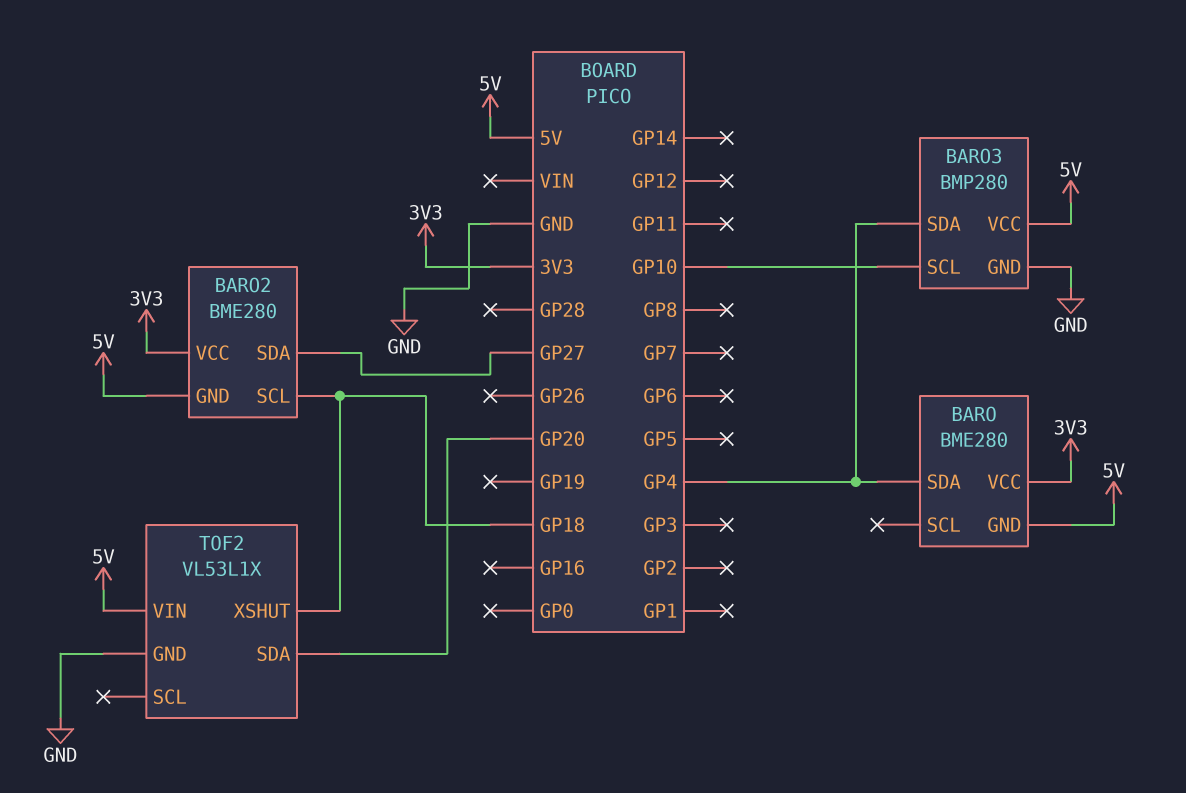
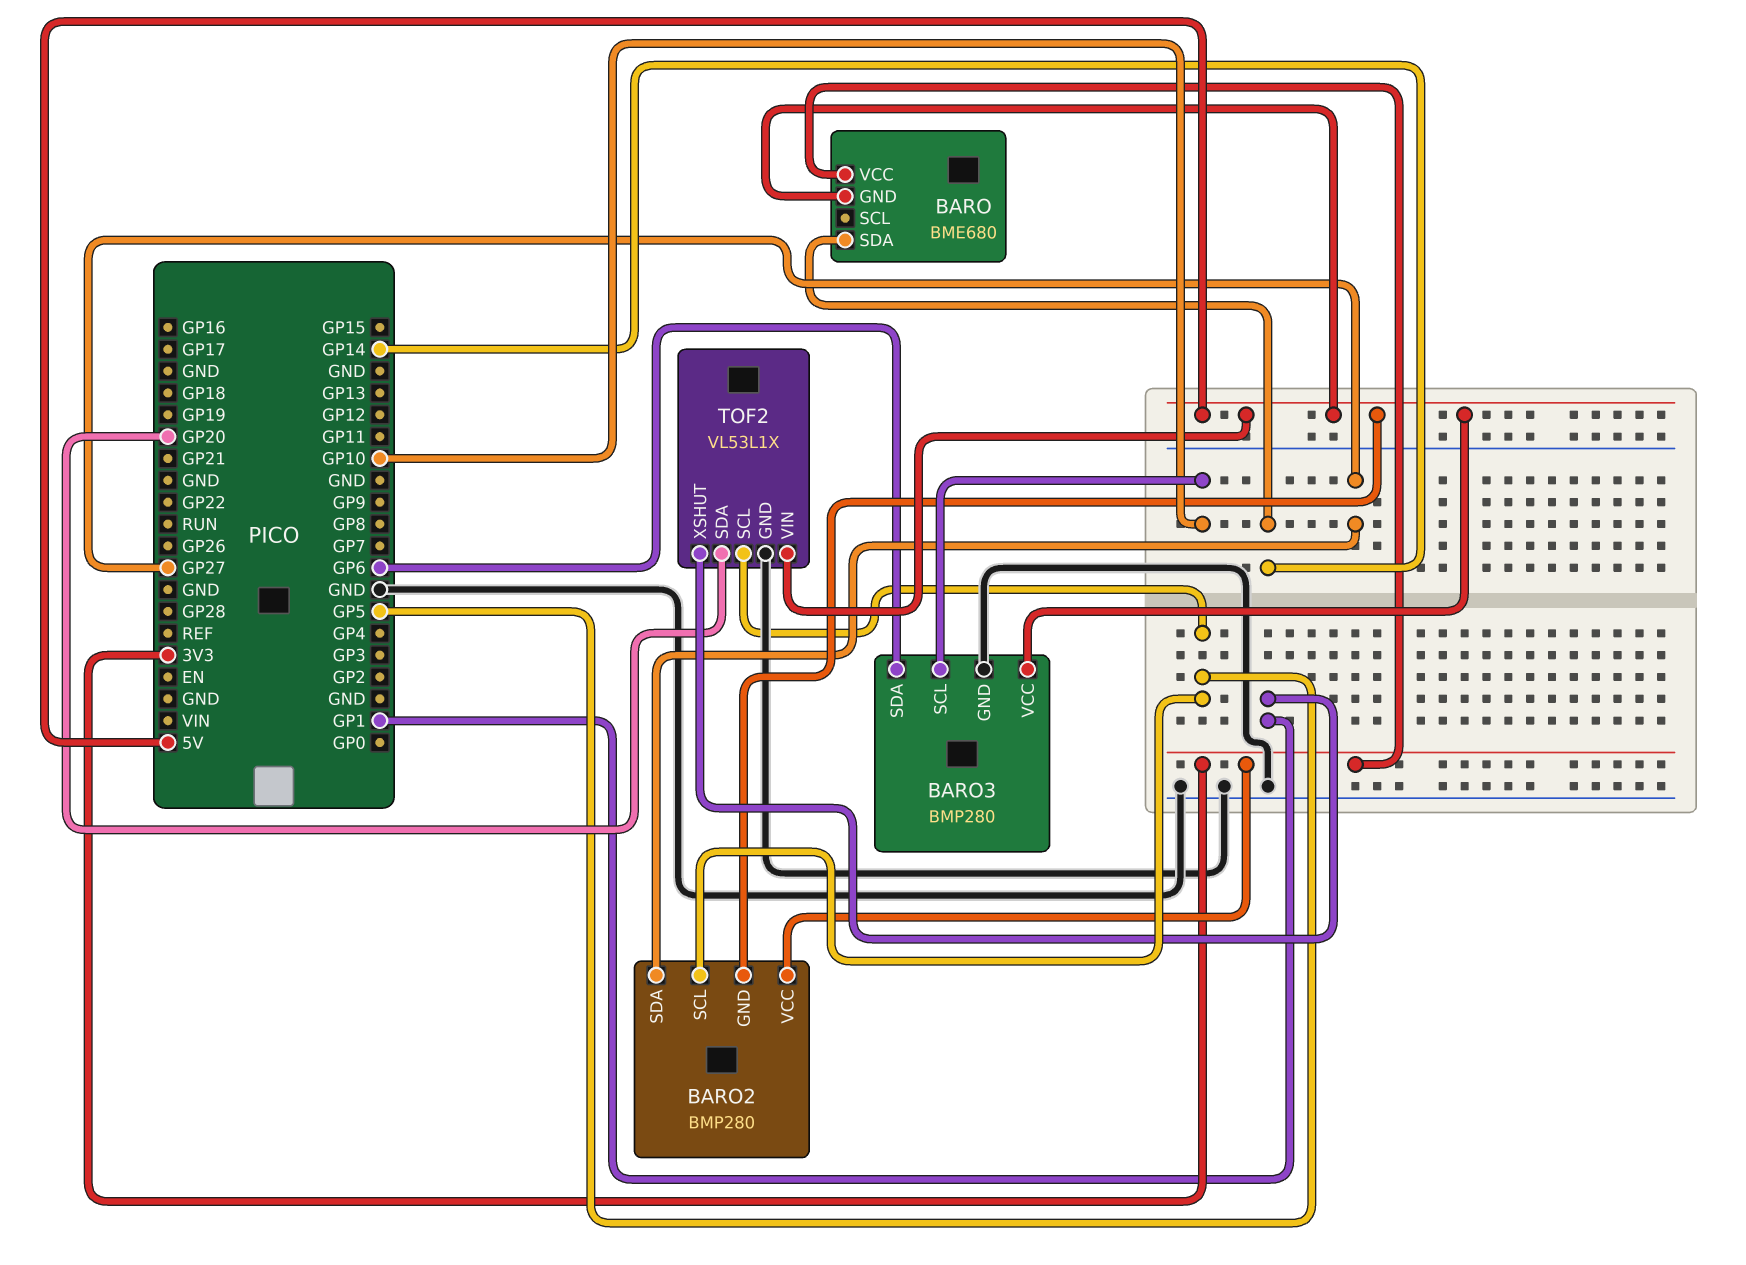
BARO: BME280 -> BME680
BARO pin SDA: GP4 -> GP14
BARO2: BME280 -> BMP280
BARO2 pin SCL: GP18 -> GP5
BARO3 pin SDA: GP4 -> GP6
TOF2 pin SCL: none -> GP5
TOF2 pin XSHUT: GP18 -> GP1

